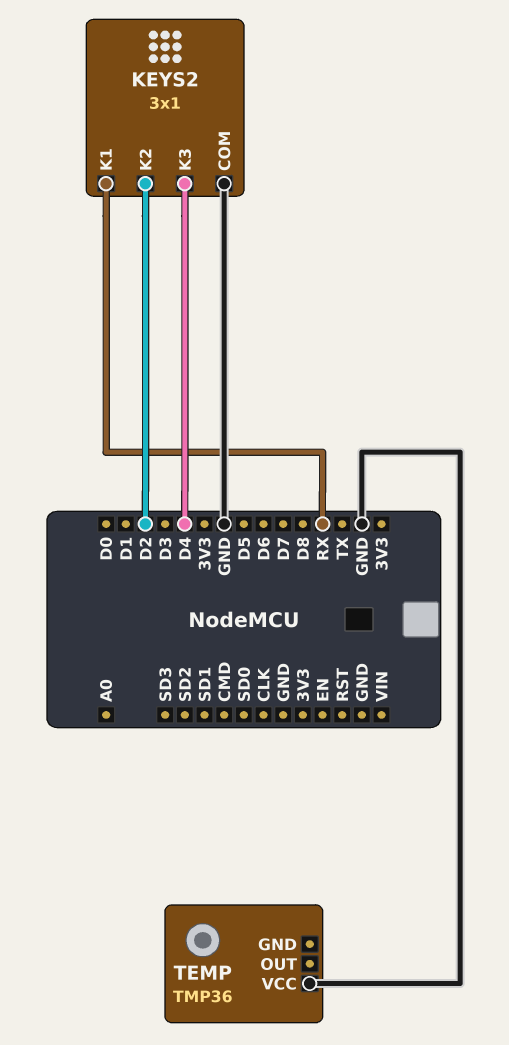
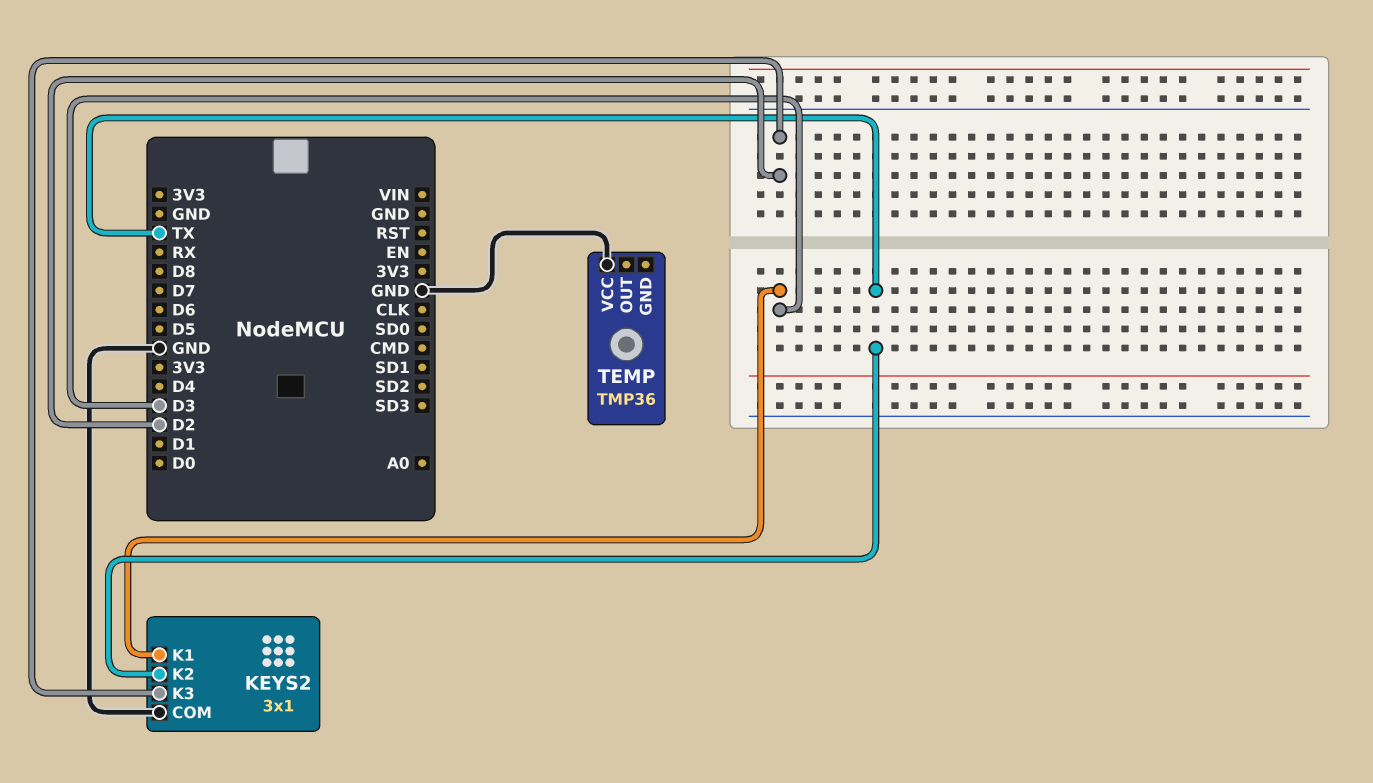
KEYS2 pin K1: RX -> D3
KEYS2 pin K2: D2 -> TX
KEYS2 pin K3: D4 -> D2

